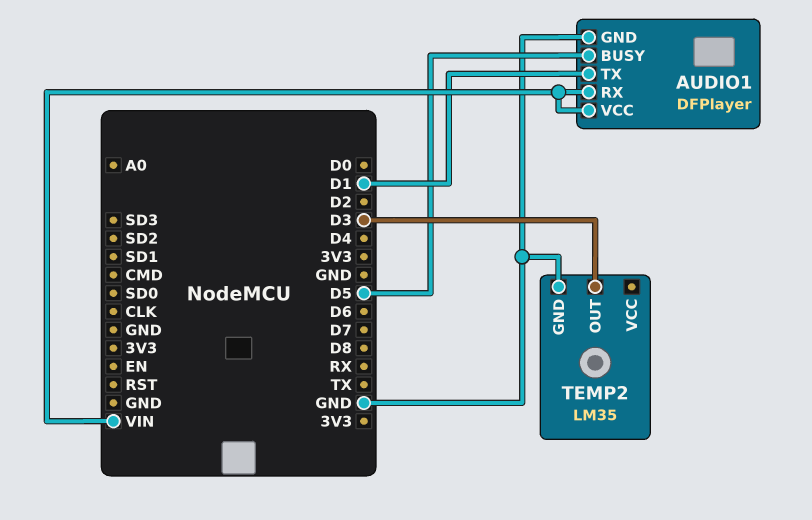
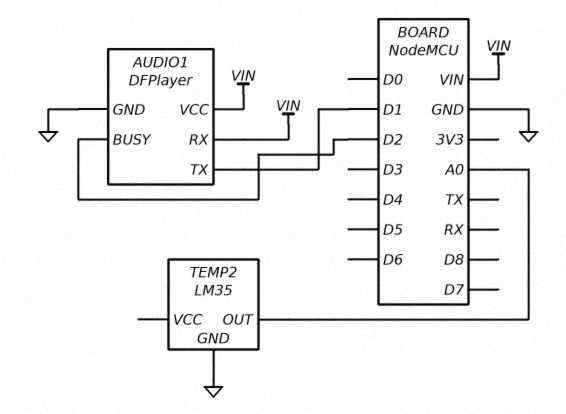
AUDIO1 pin BUSY: D5 -> D2
TEMP2 pin OUT: D3 -> A0

